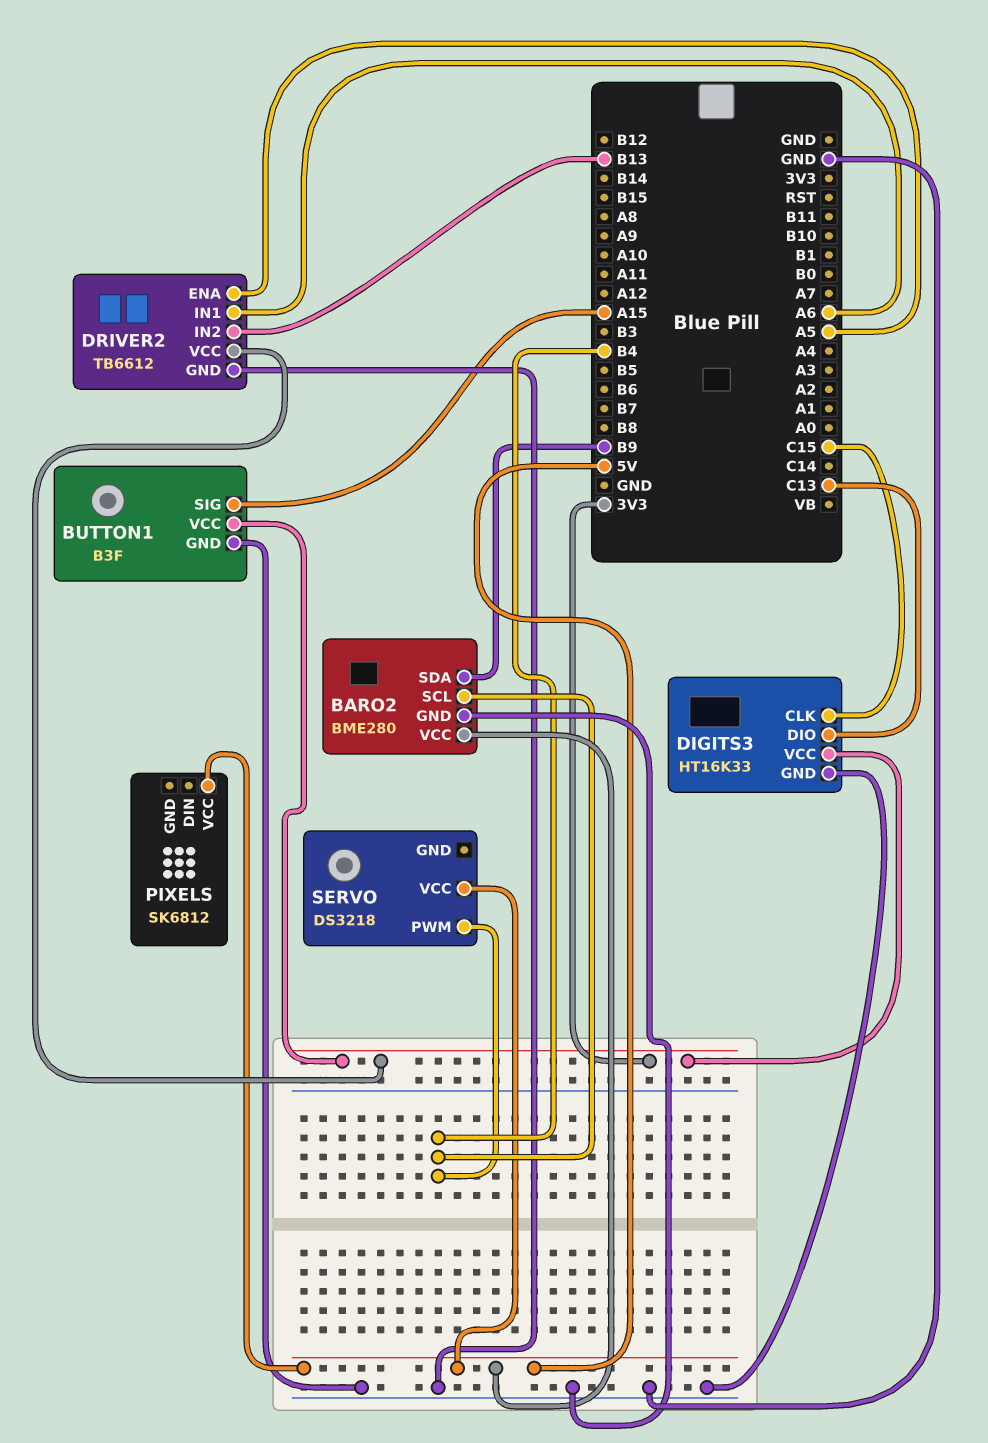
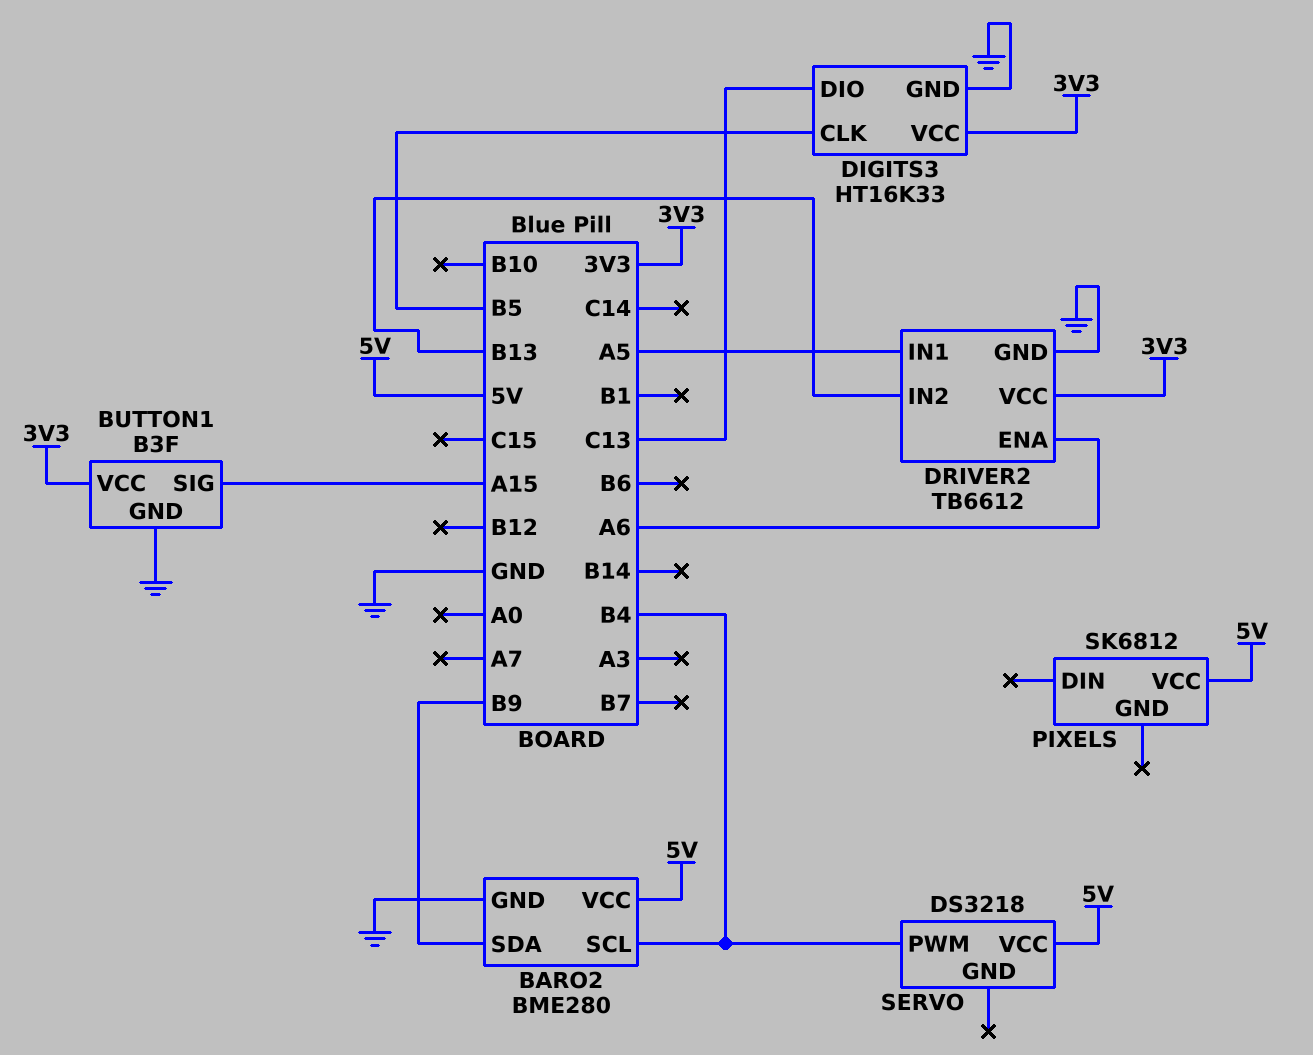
DIGITS3 pin CLK: C15 -> B5
DRIVER2 pin ENA: A5 -> A6
DRIVER2 pin IN1: A6 -> A5

